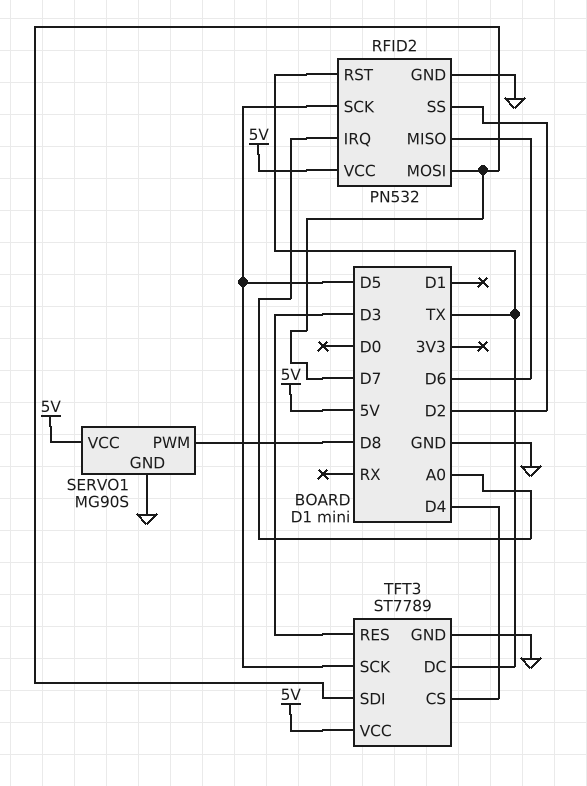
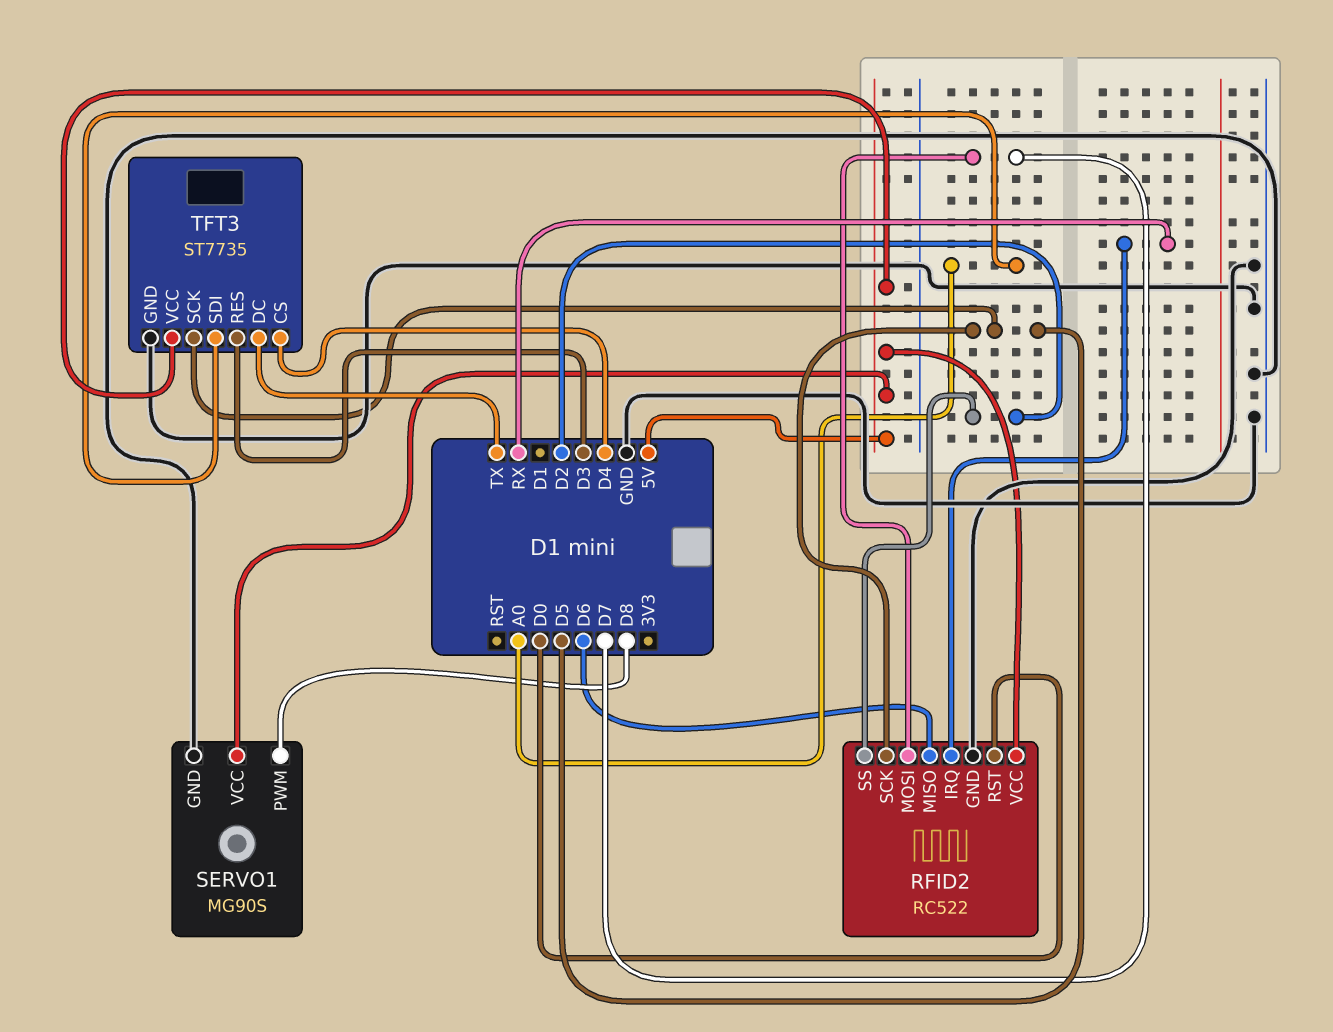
RFID2: PN532 -> RC522
RFID2 pin IRQ: A0 -> RX
RFID2 pin RST: TX -> D0
TFT3: ST7789 -> ST7735
TFT3 pin SDI: D7 -> A0

